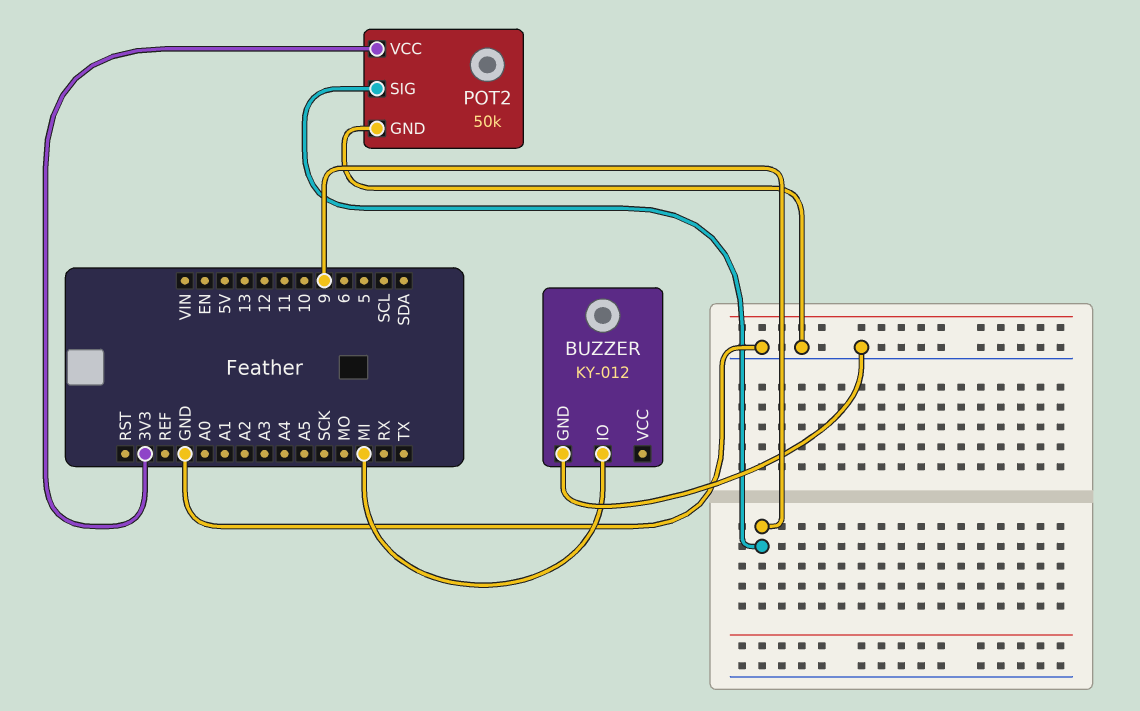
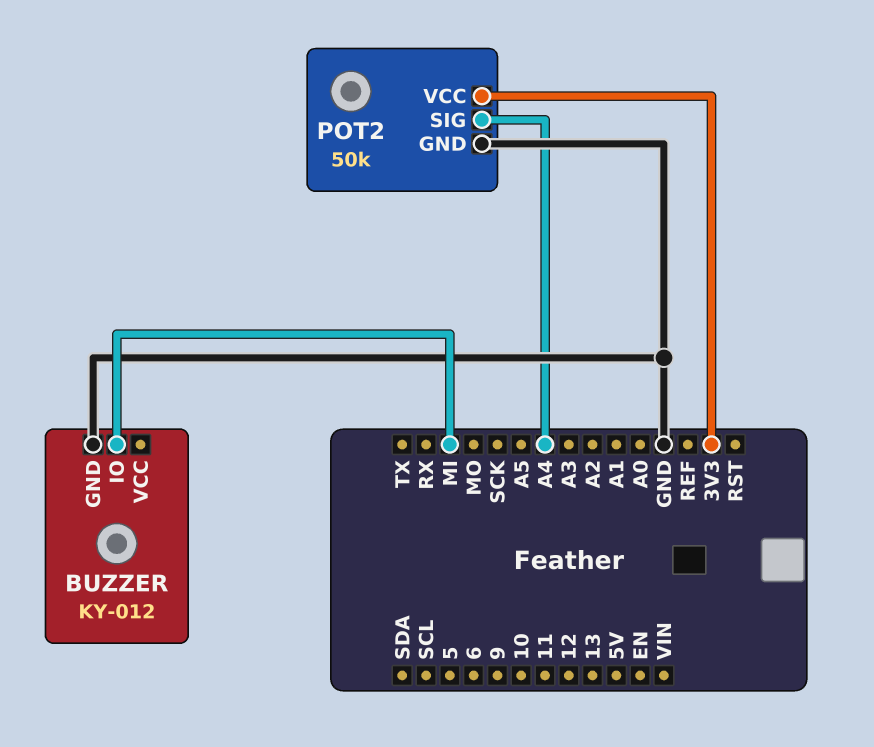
POT2 pin SIG: 9 -> A4

